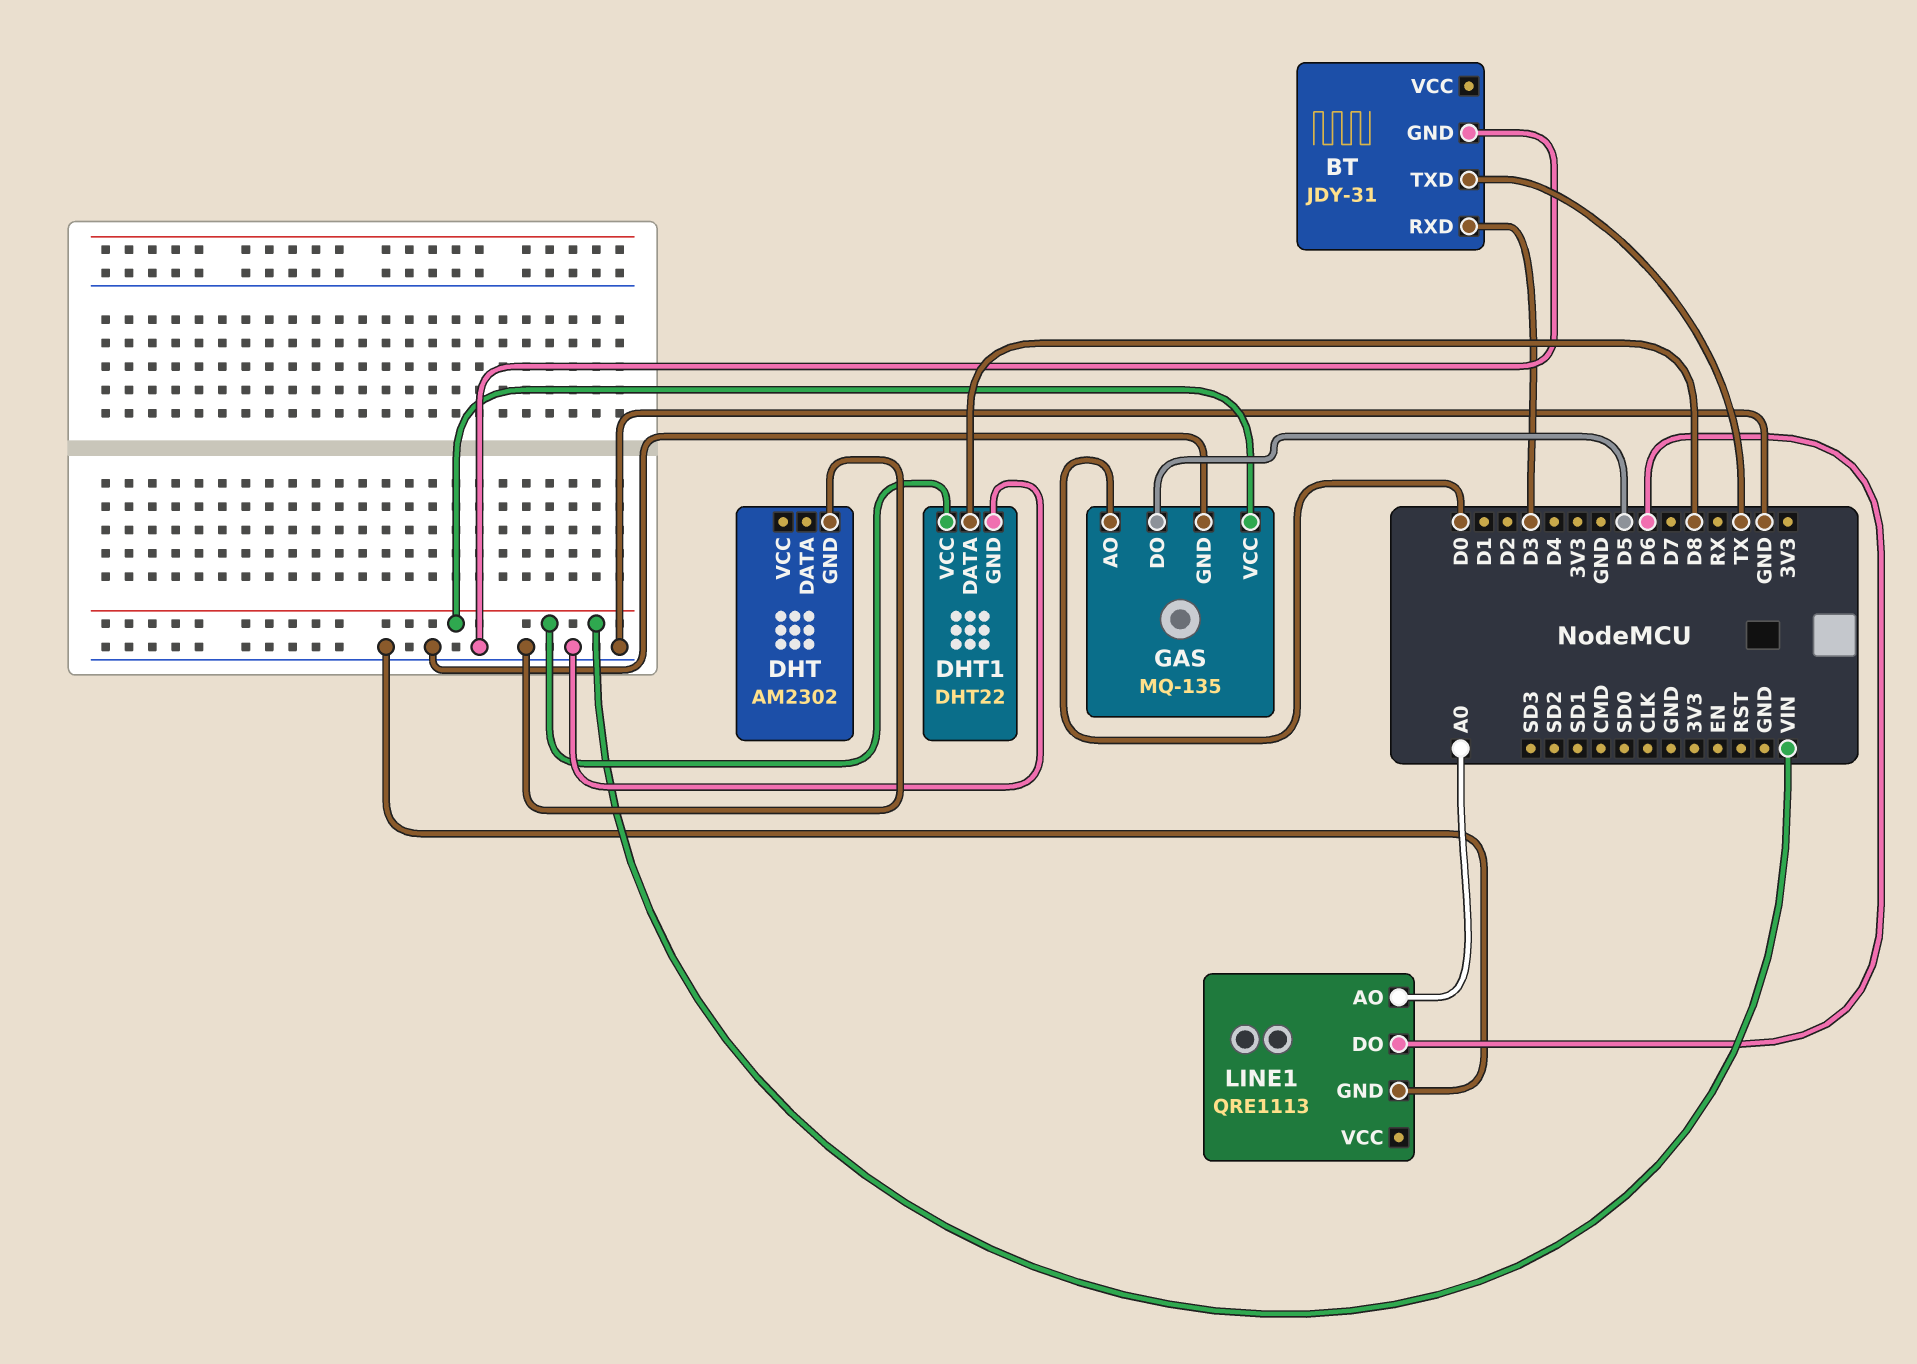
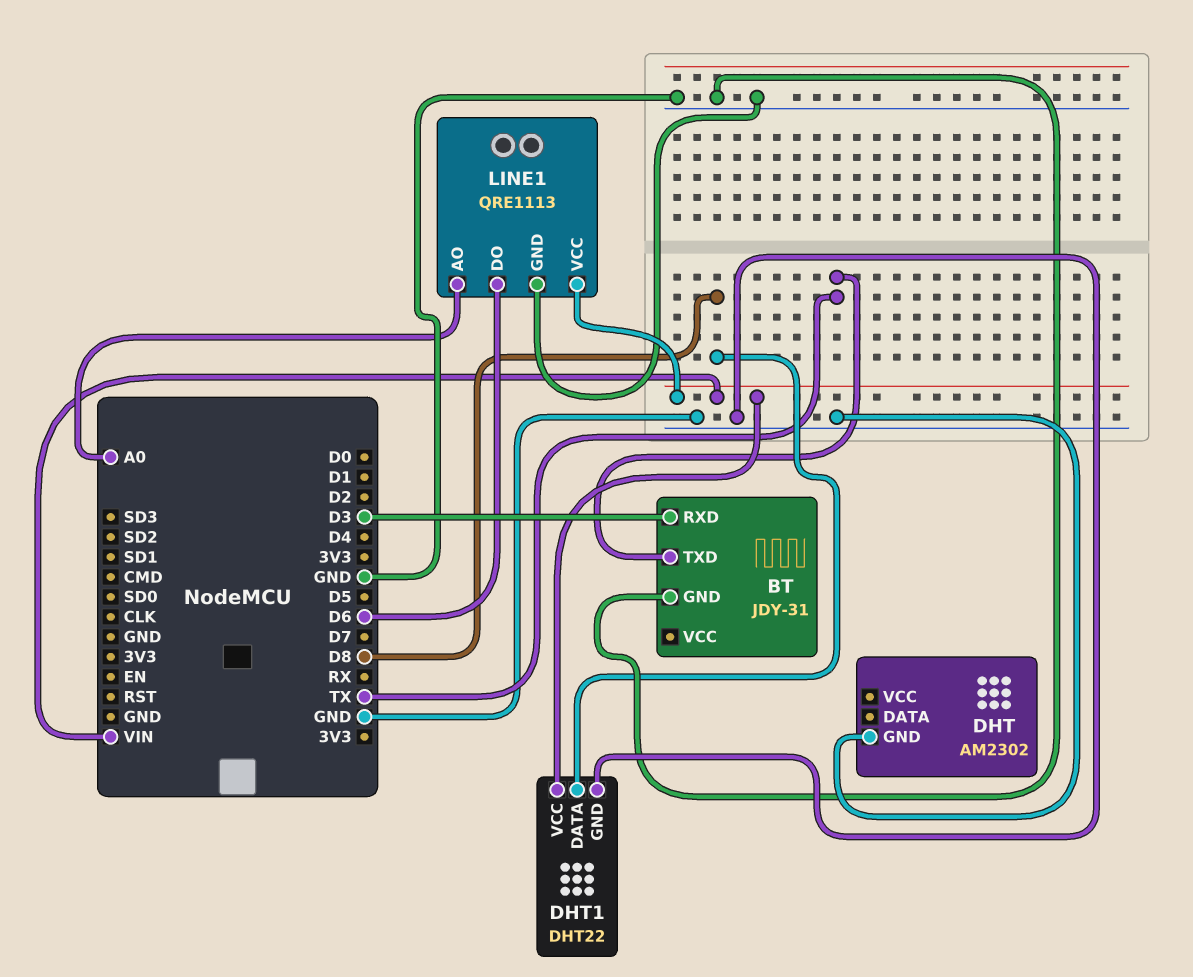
GAS: MQ-135 -> none
GAS pin AO: D0 -> none
GAS pin DO: D5 -> none
GAS pin GND: GND -> none
GAS pin VCC: VIN -> none
LINE1 pin VCC: none -> VIN

